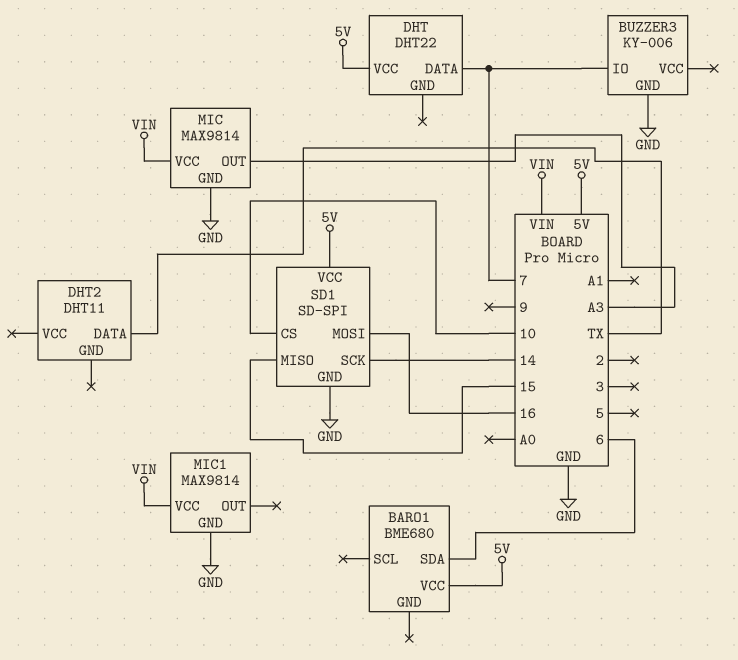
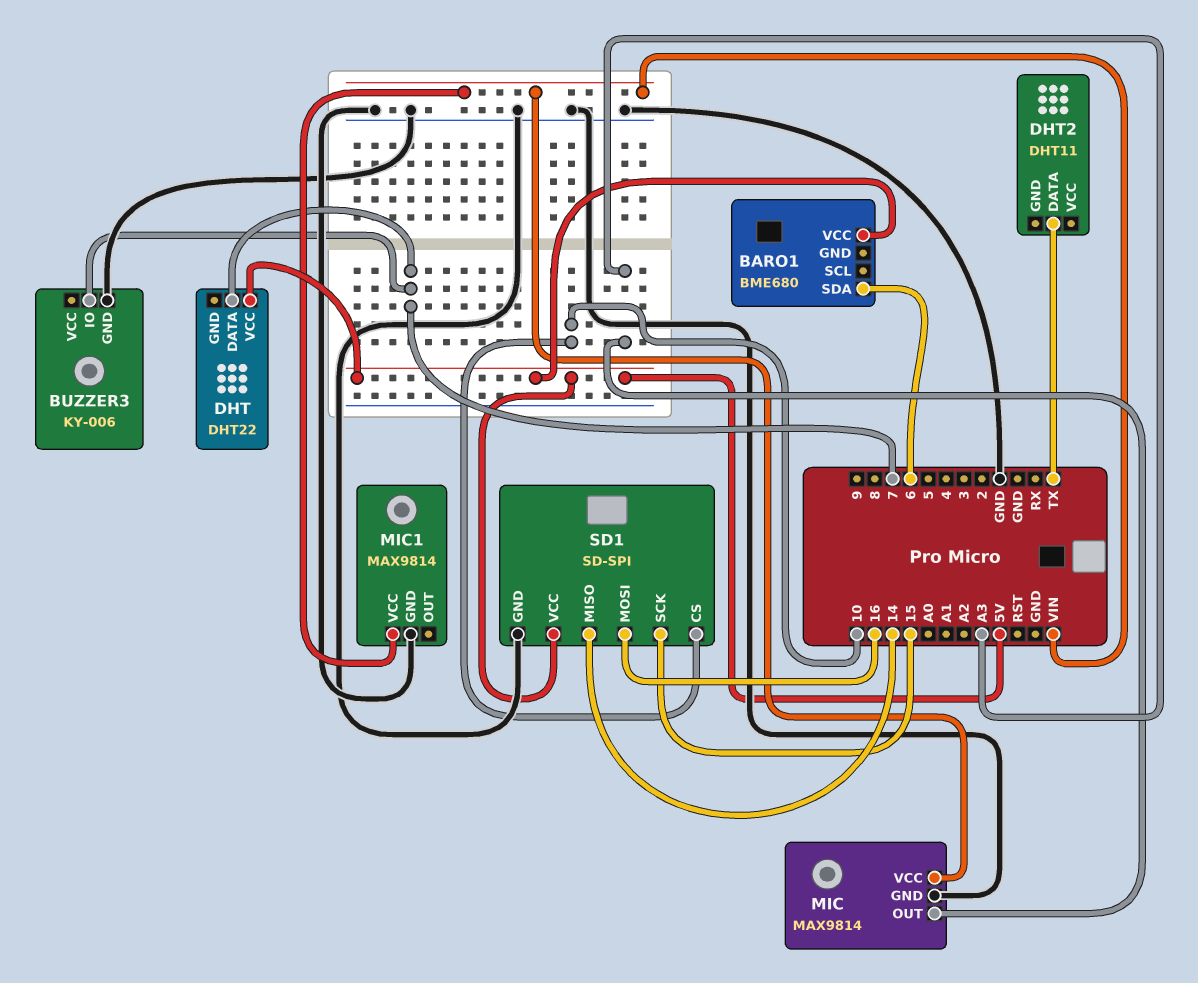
SD1 pin MISO: 15 -> 14
SD1 pin SCK: 14 -> 15

